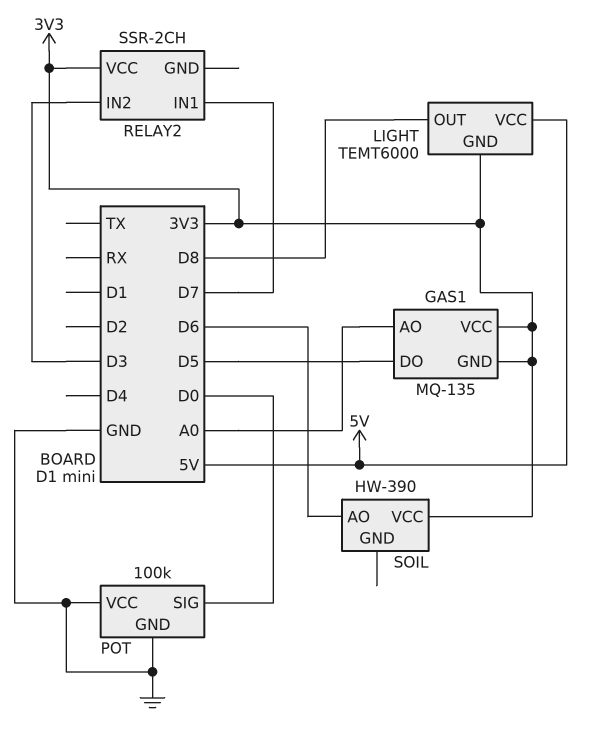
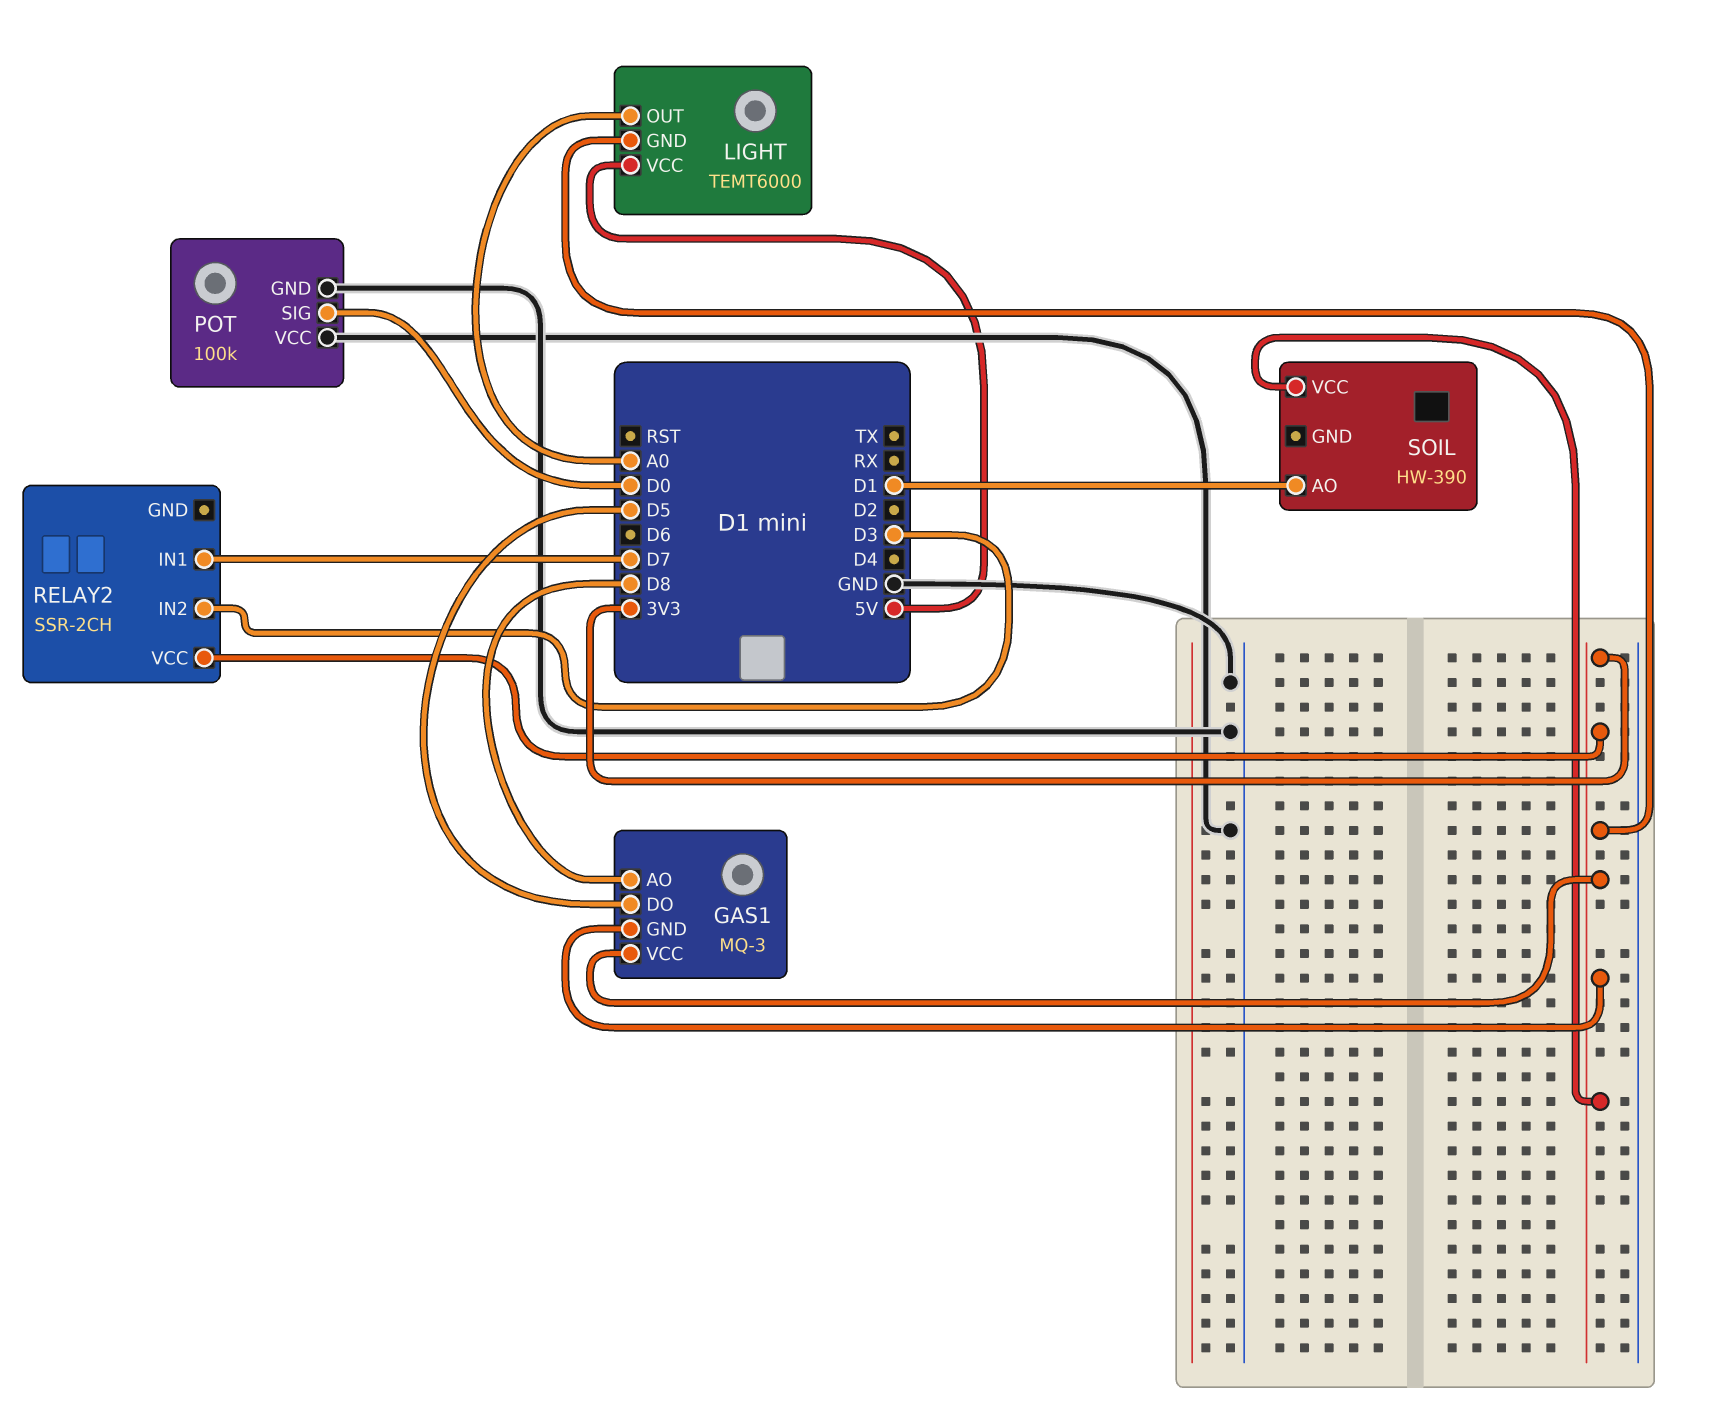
GAS1: MQ-135 -> MQ-3
GAS1 pin AO: A0 -> D8
LIGHT pin OUT: D8 -> A0
SOIL pin AO: D6 -> D1

